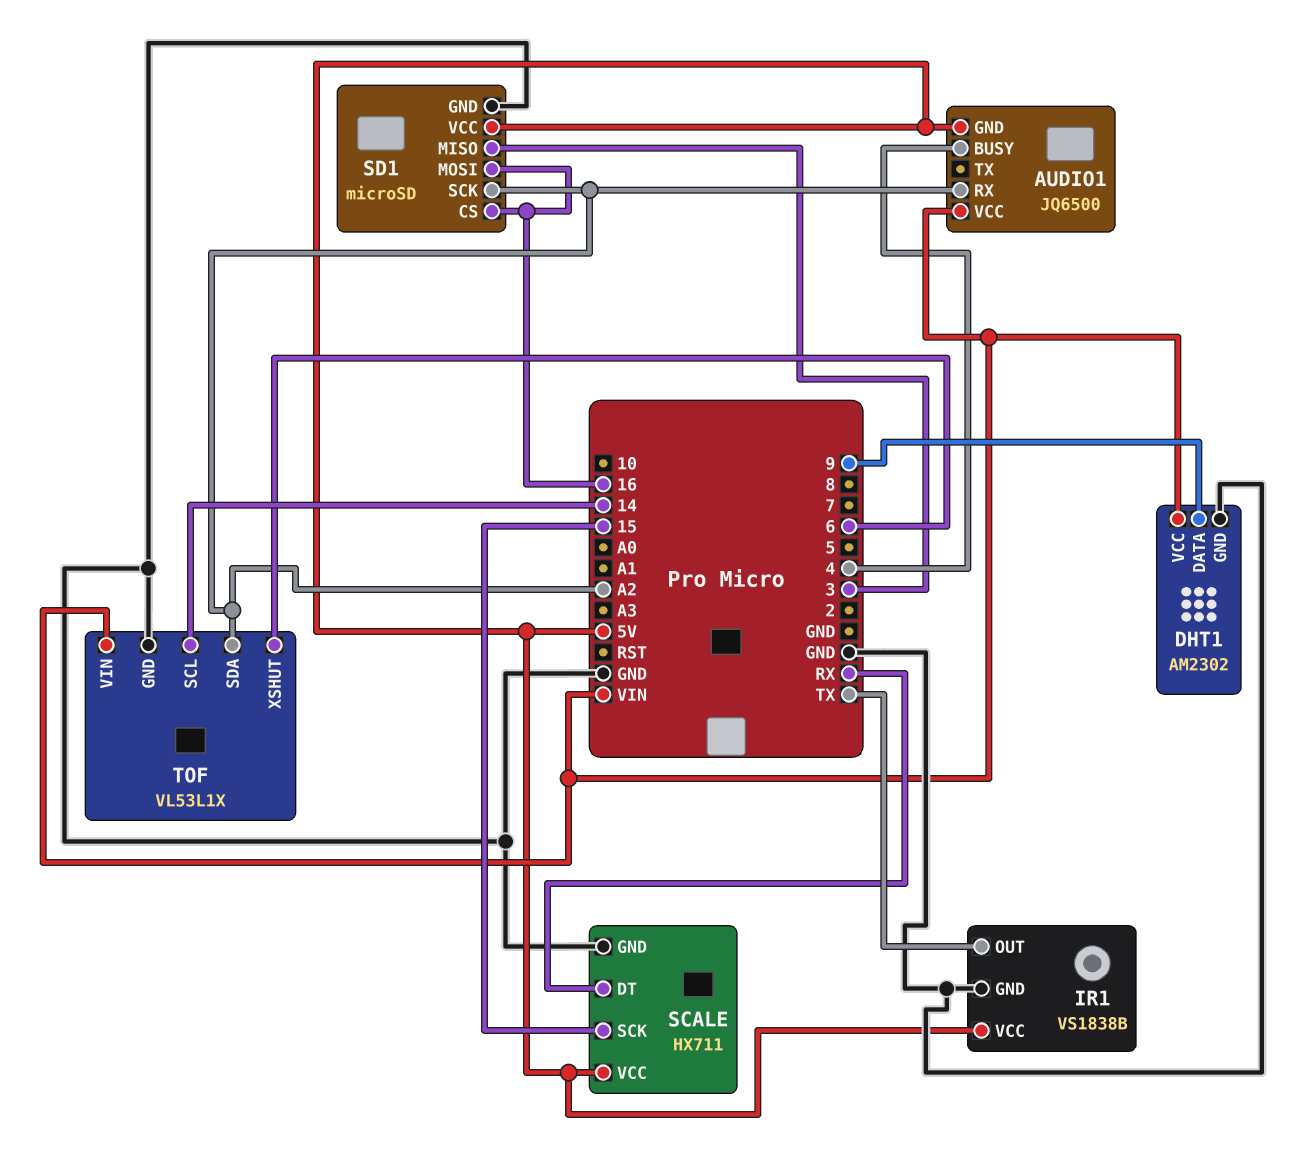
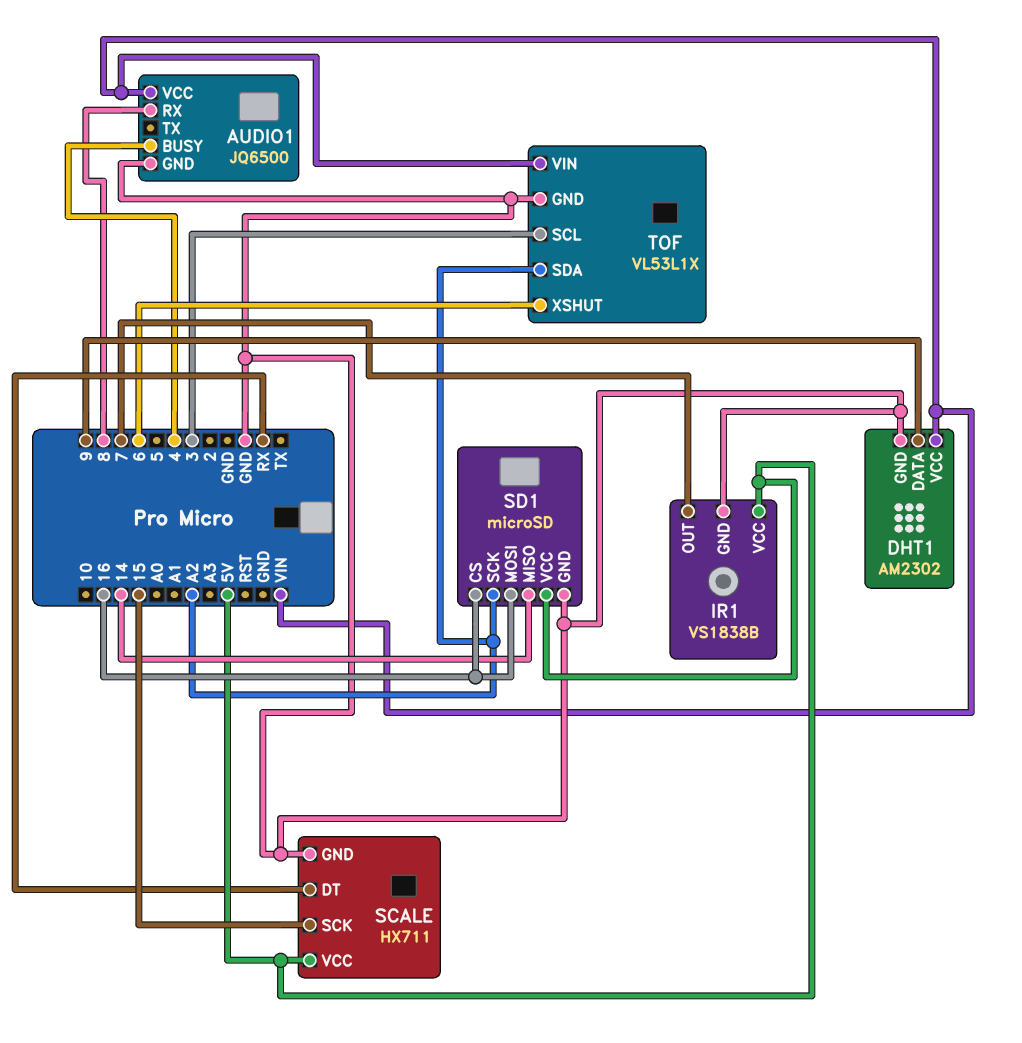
AUDIO1 pin GND: 5V -> GND
AUDIO1 pin RX: A2 -> 8
IR1 pin OUT: TX -> 7
SD1 pin MISO: 3 -> 14
TOF pin SCL: 14 -> 3

